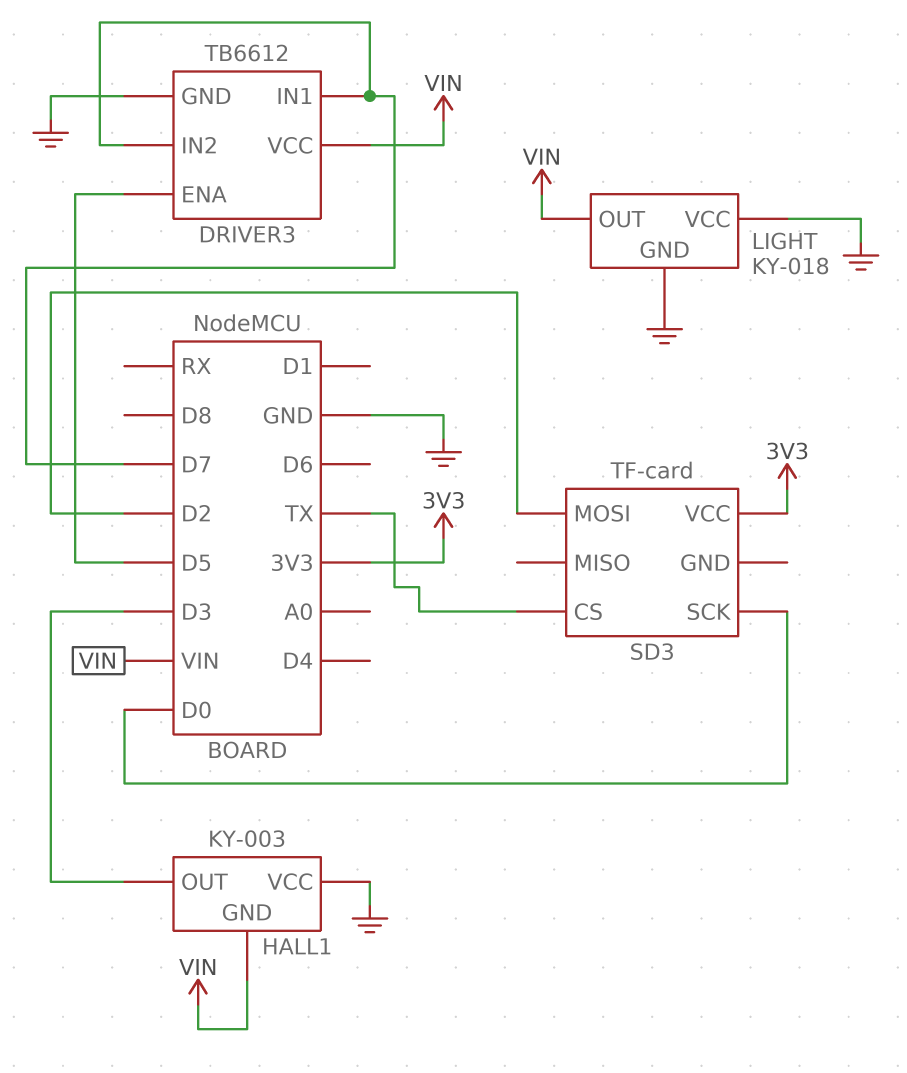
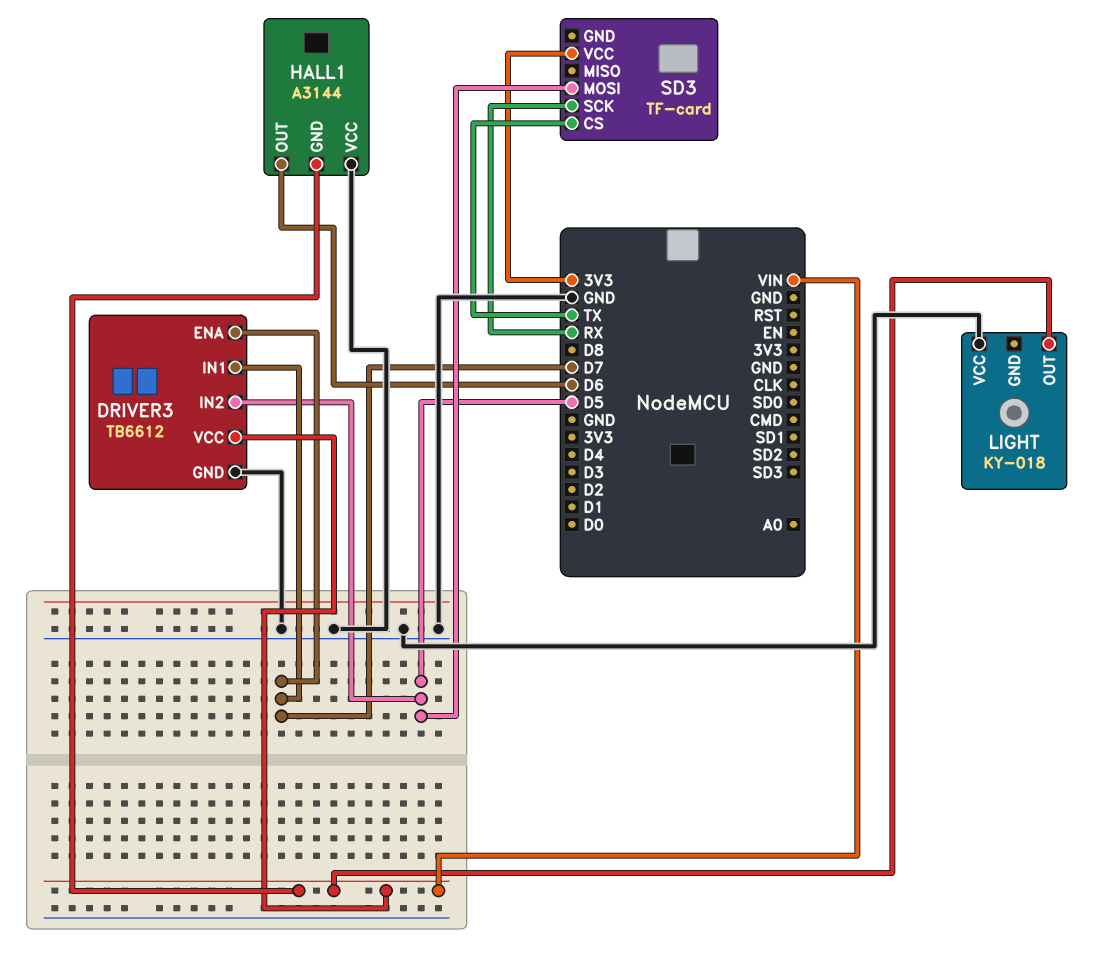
DRIVER3 pin ENA: D5 -> D7
DRIVER3 pin IN2: D7 -> D5
HALL1: KY-003 -> A3144
HALL1 pin OUT: D3 -> D6
LIGHT pin GND: GND -> none
SD3 pin MOSI: D2 -> D5
SD3 pin SCK: D0 -> RX

